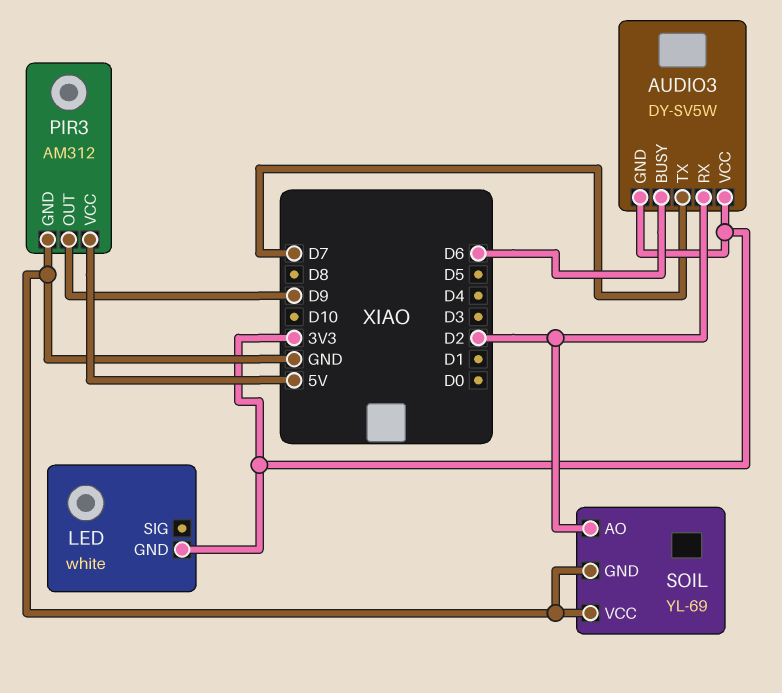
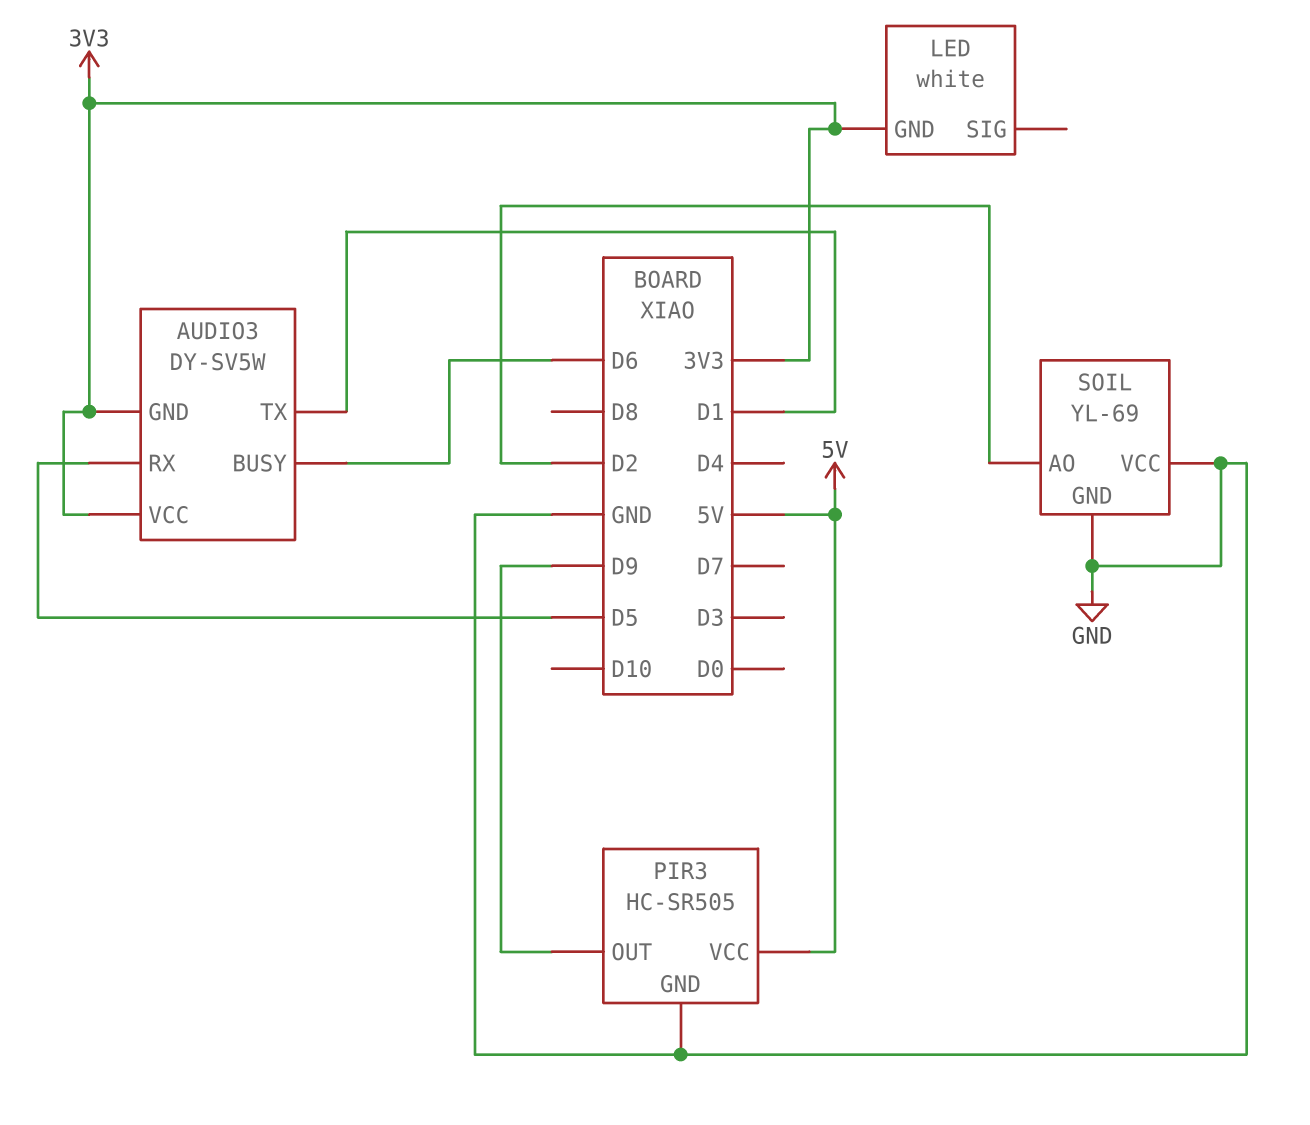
AUDIO3 pin RX: D2 -> D5
AUDIO3 pin TX: D7 -> D1
PIR3: AM312 -> HC-SR505

